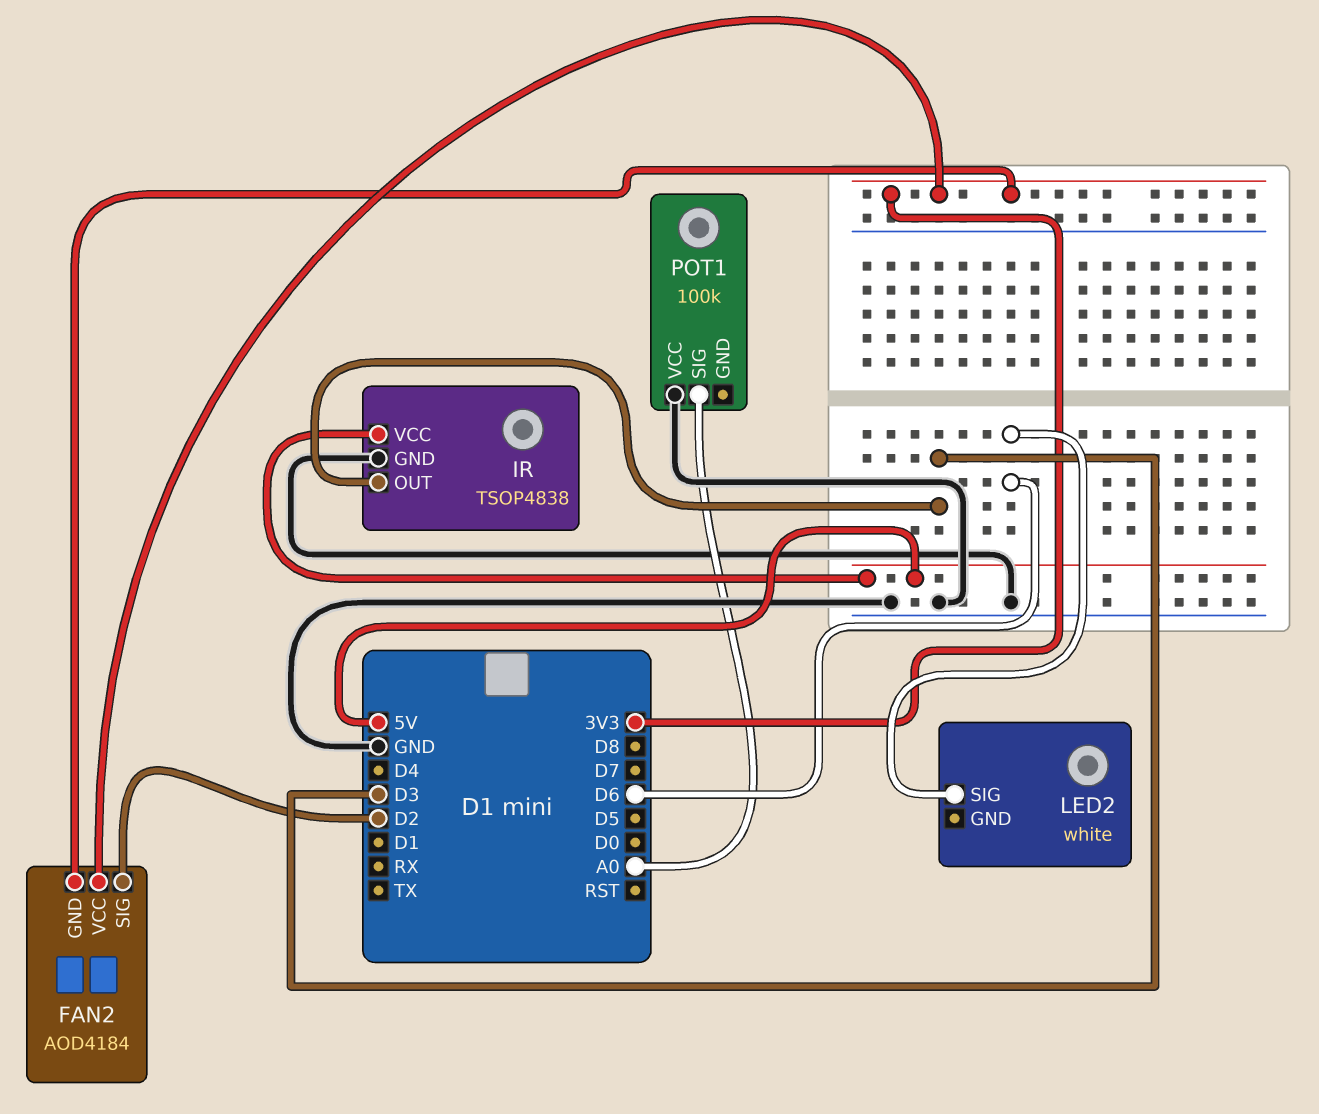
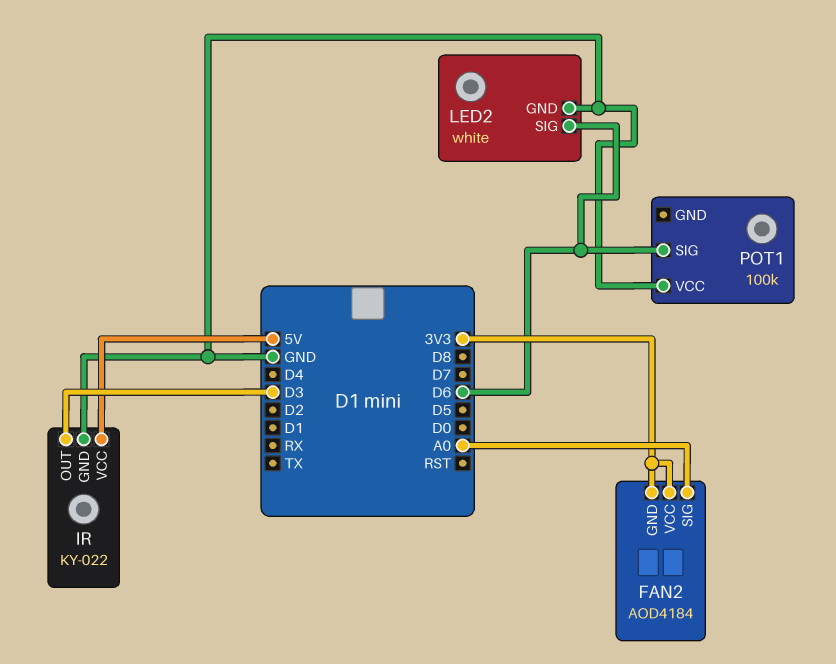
FAN2 pin SIG: D2 -> A0
IR: TSOP4838 -> KY-022
LED2 pin GND: none -> GND
POT1 pin SIG: A0 -> D6

